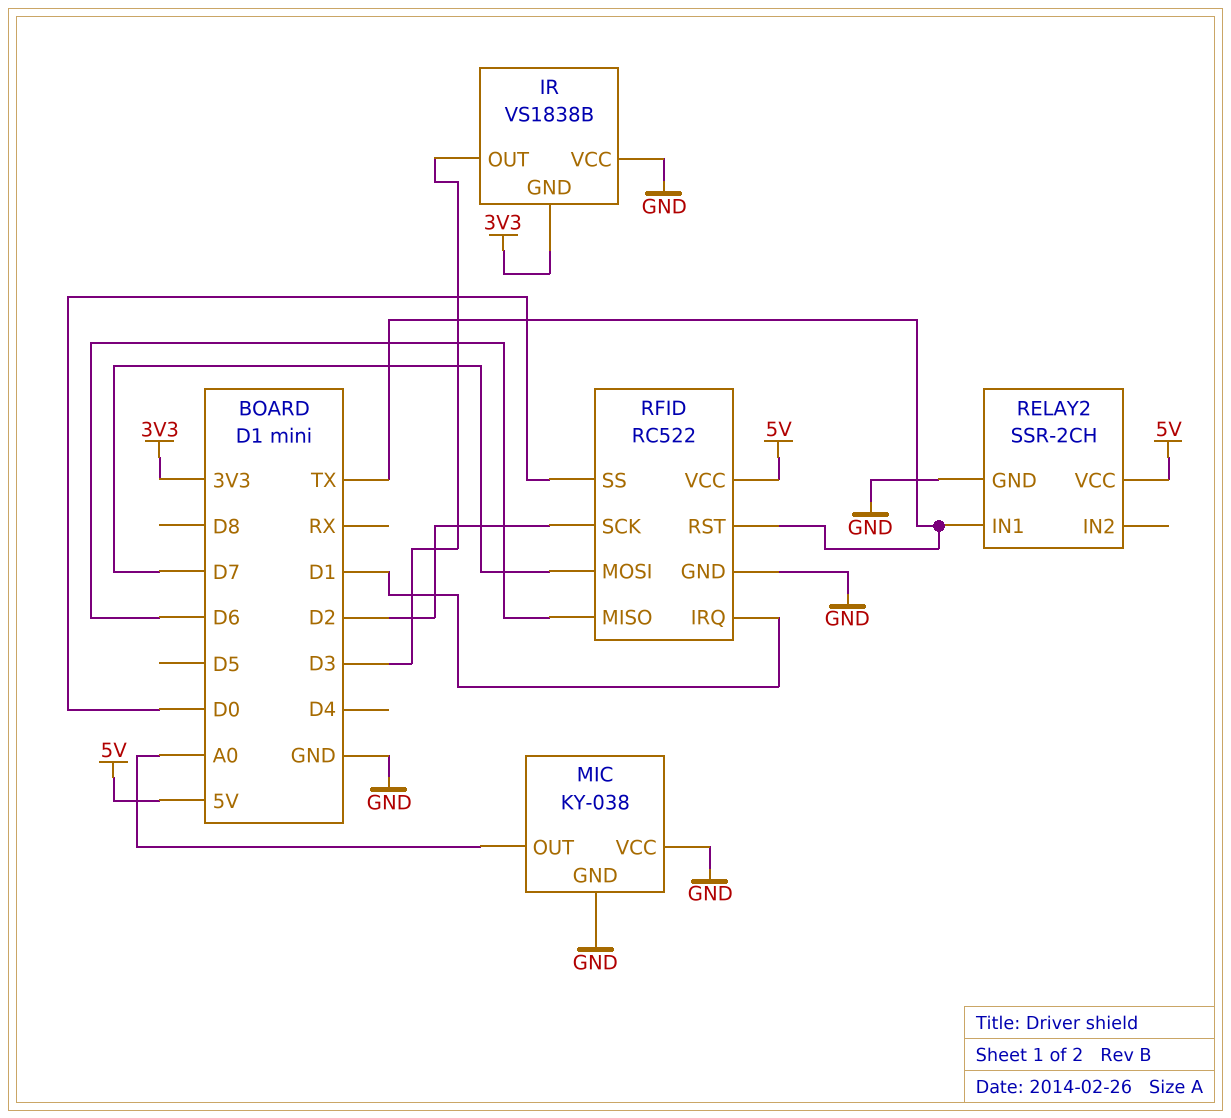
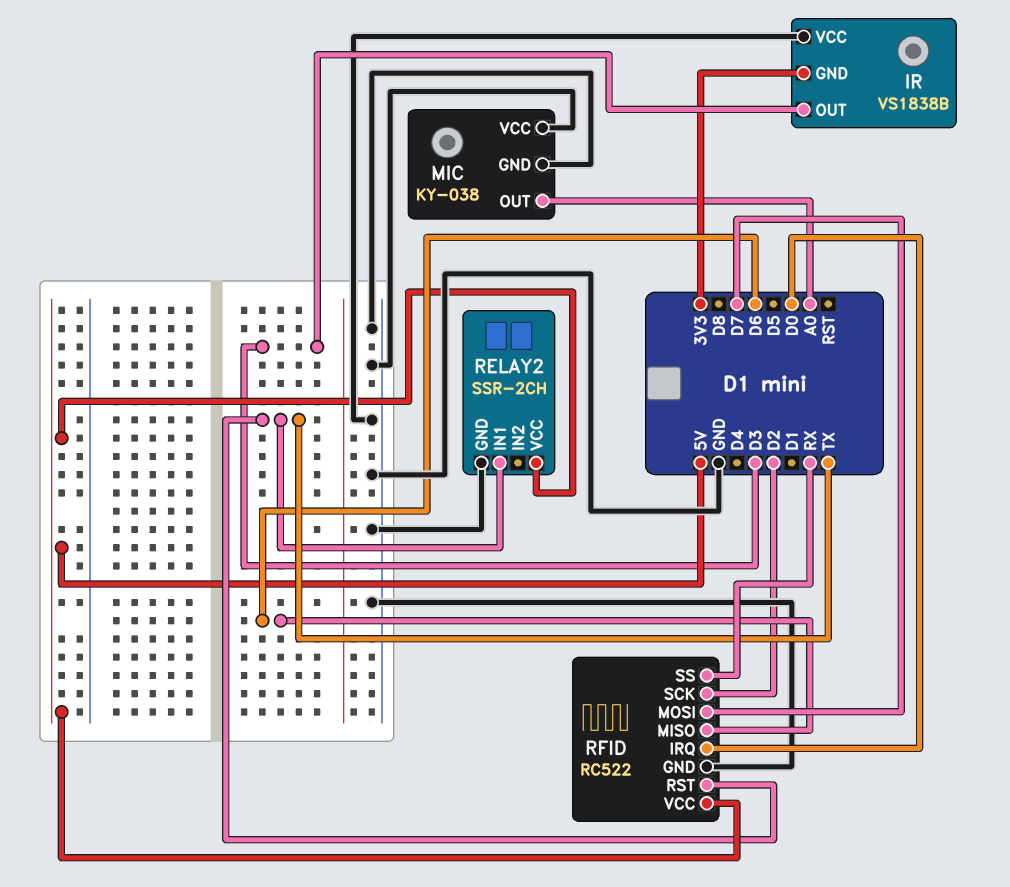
RFID pin IRQ: D1 -> D0
RFID pin SS: D0 -> RX

